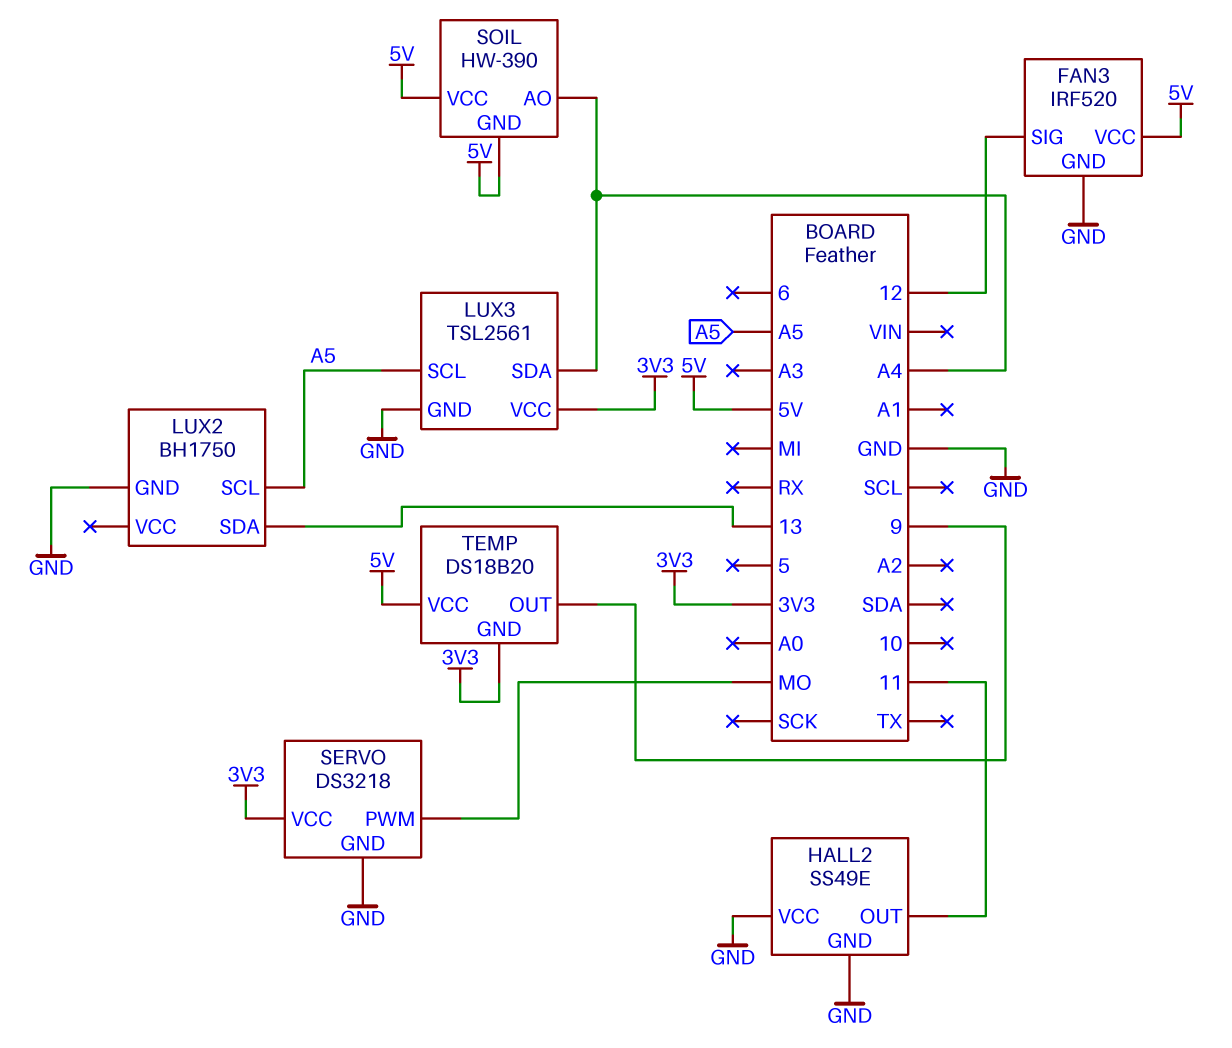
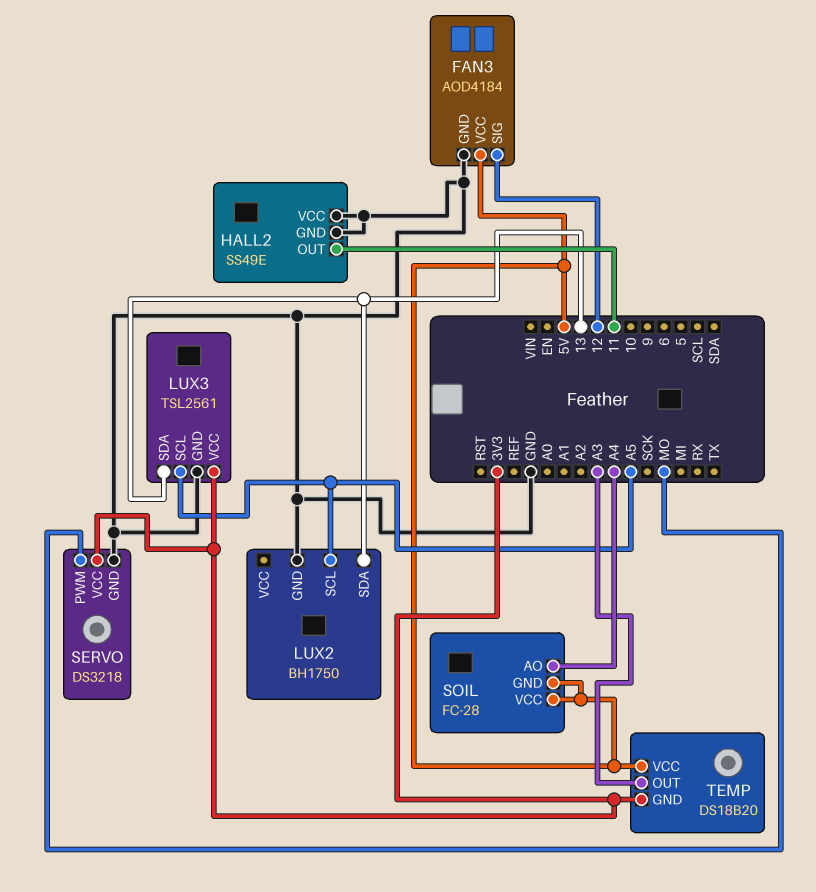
FAN3: IRF520 -> AOD4184
LUX3 pin SDA: A4 -> 13
SOIL: HW-390 -> FC-28
TEMP pin OUT: 9 -> A3

